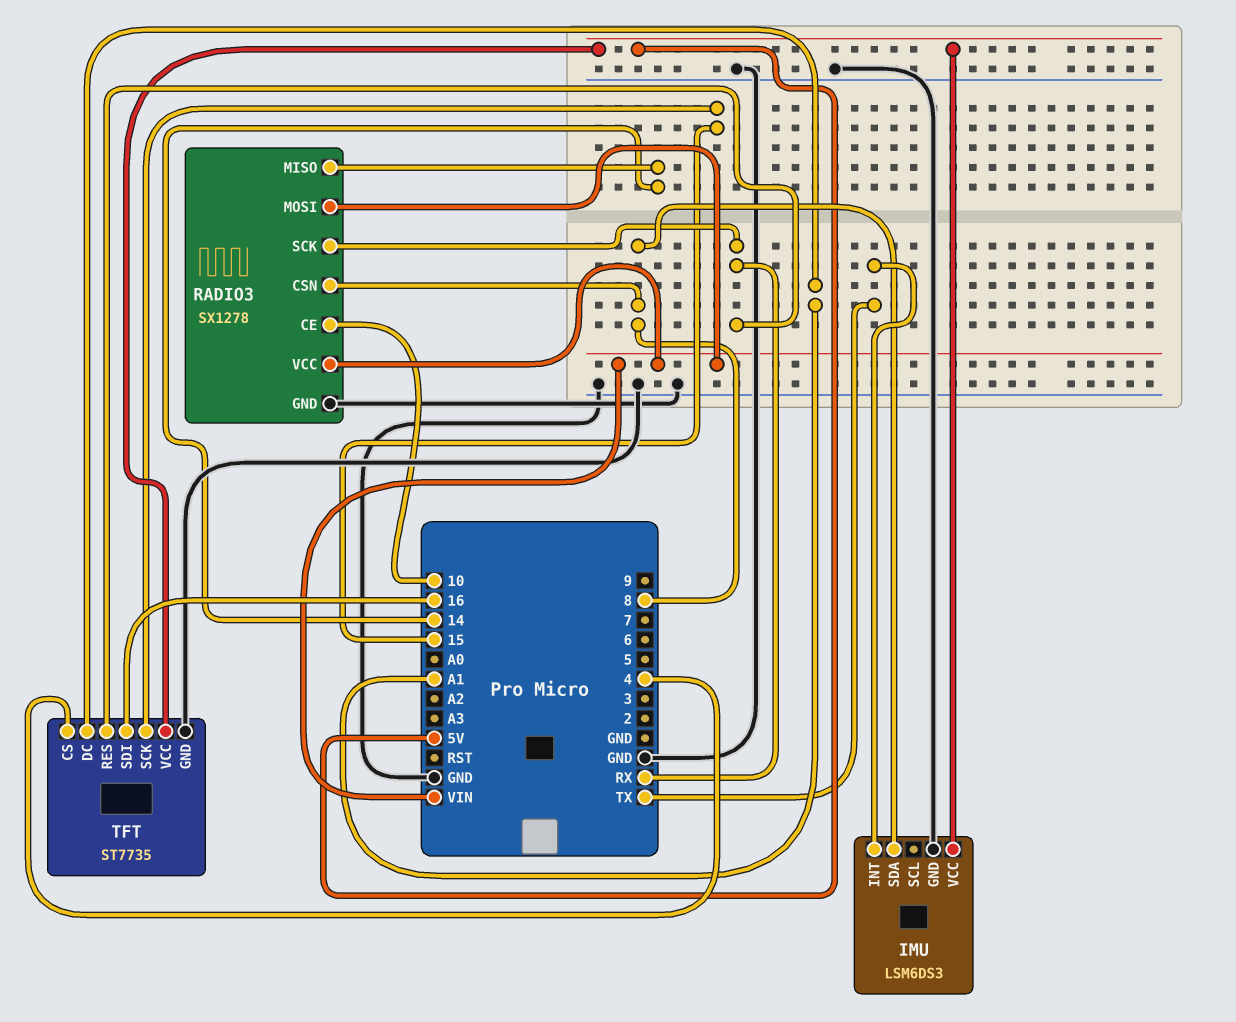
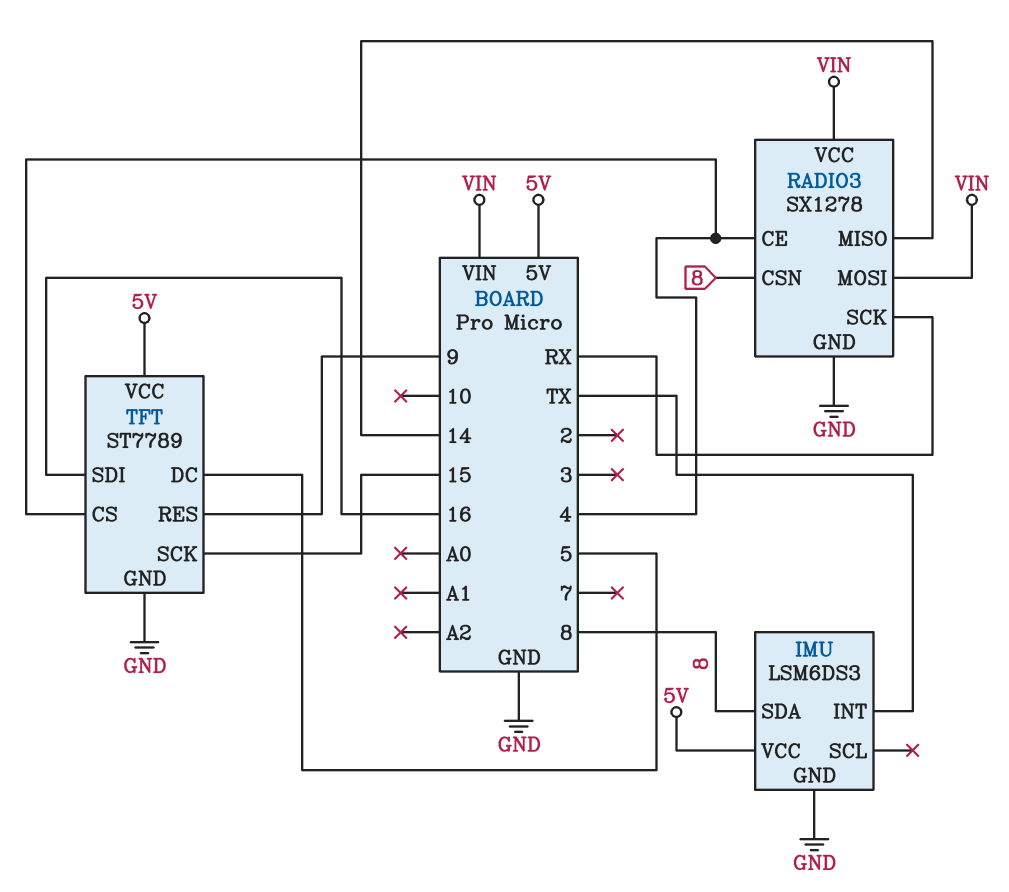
RADIO3 pin CE: 10 -> 4
TFT: ST7735 -> ST7789
TFT pin DC: A1 -> 5
TFT pin RES: RX -> 9

